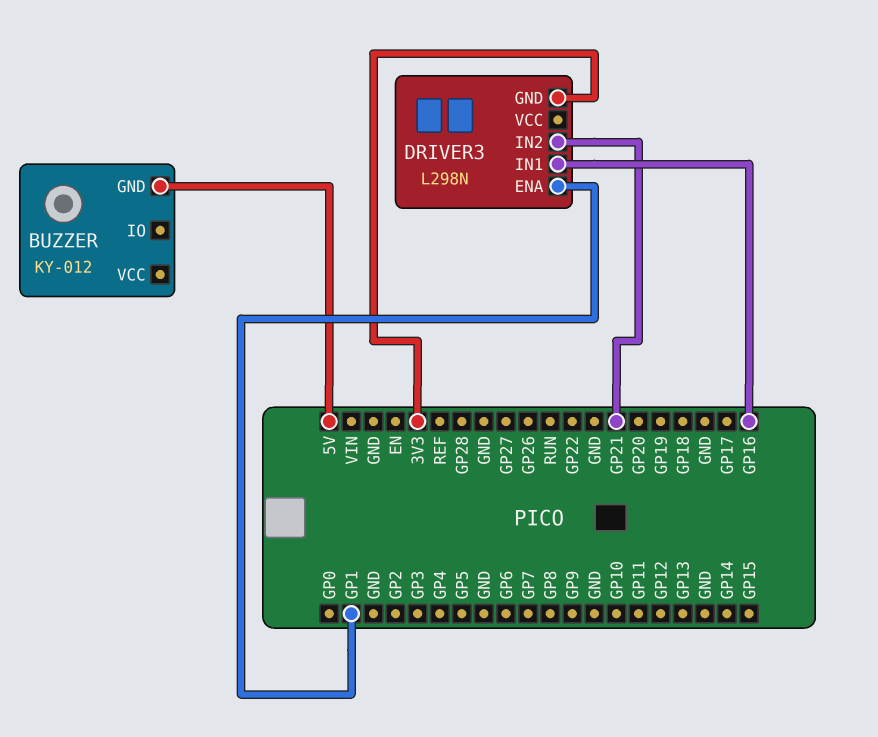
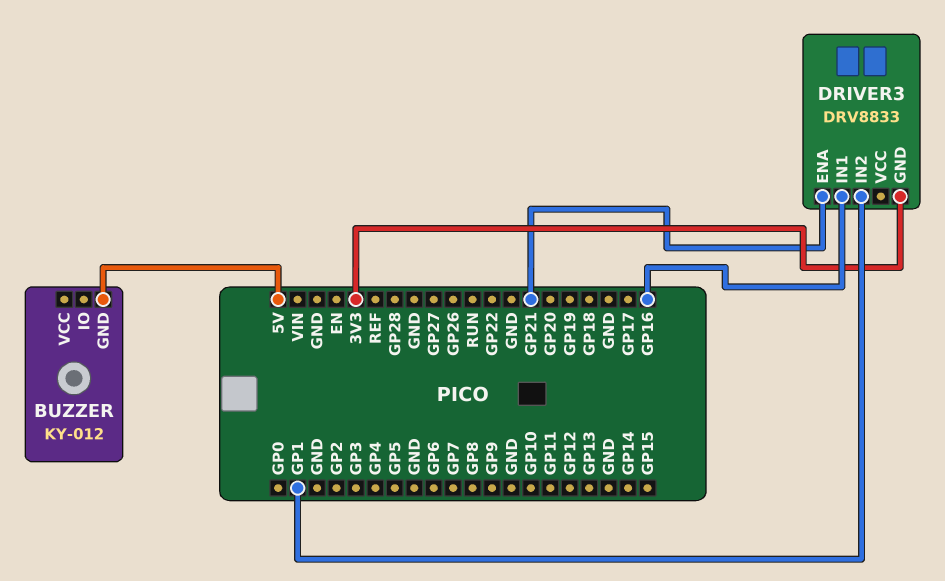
DRIVER3: L298N -> DRV8833
DRIVER3 pin ENA: GP1 -> GP21
DRIVER3 pin IN2: GP21 -> GP1

